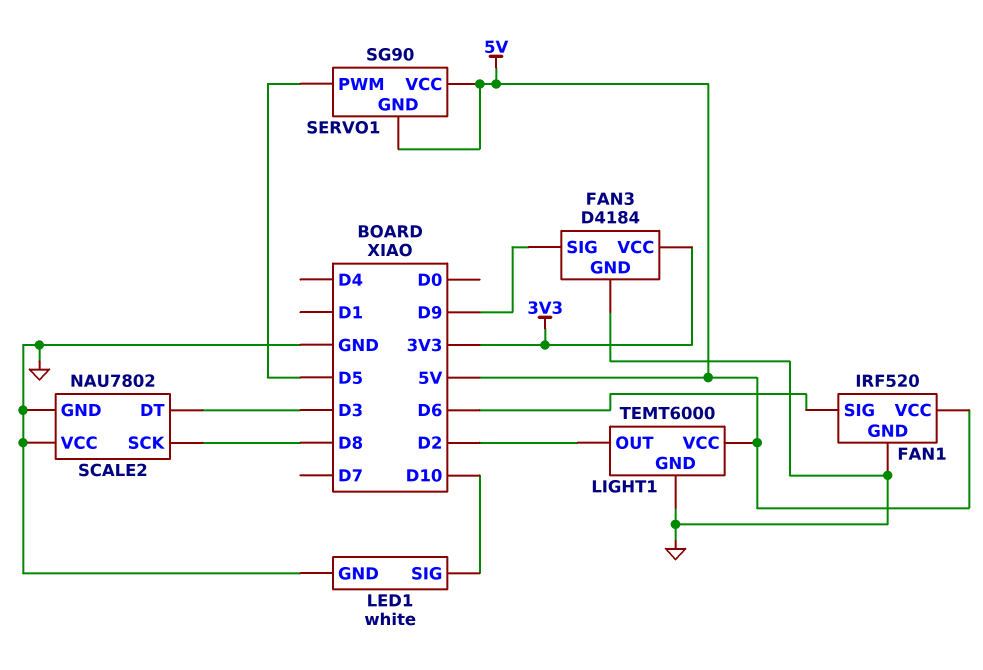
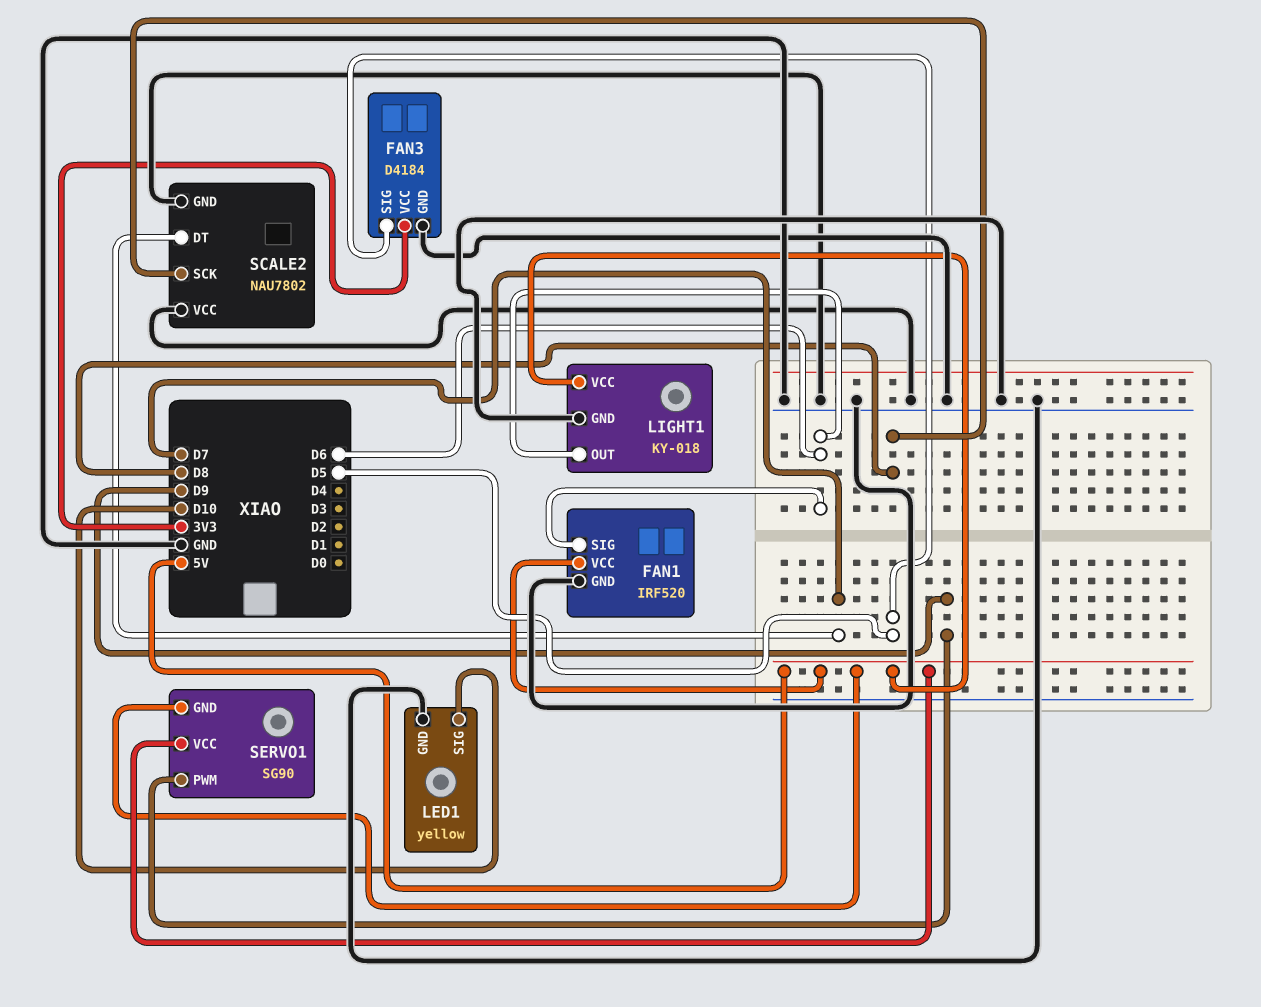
FAN3 pin SIG: D9 -> D5
LED1: white -> yellow
LIGHT1: TEMT6000 -> KY-018
LIGHT1 pin OUT: D2 -> D6
SCALE2 pin DT: D3 -> D7
SERVO1 pin PWM: D5 -> D9

